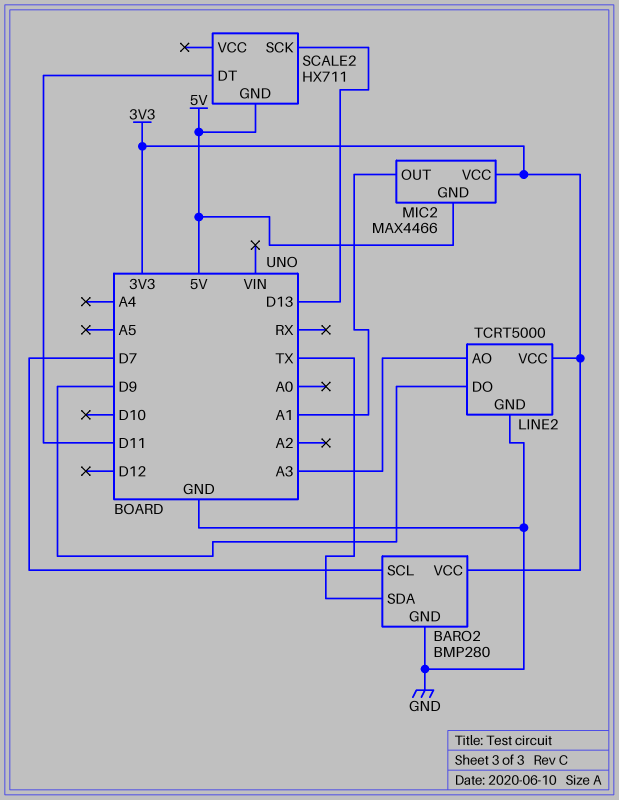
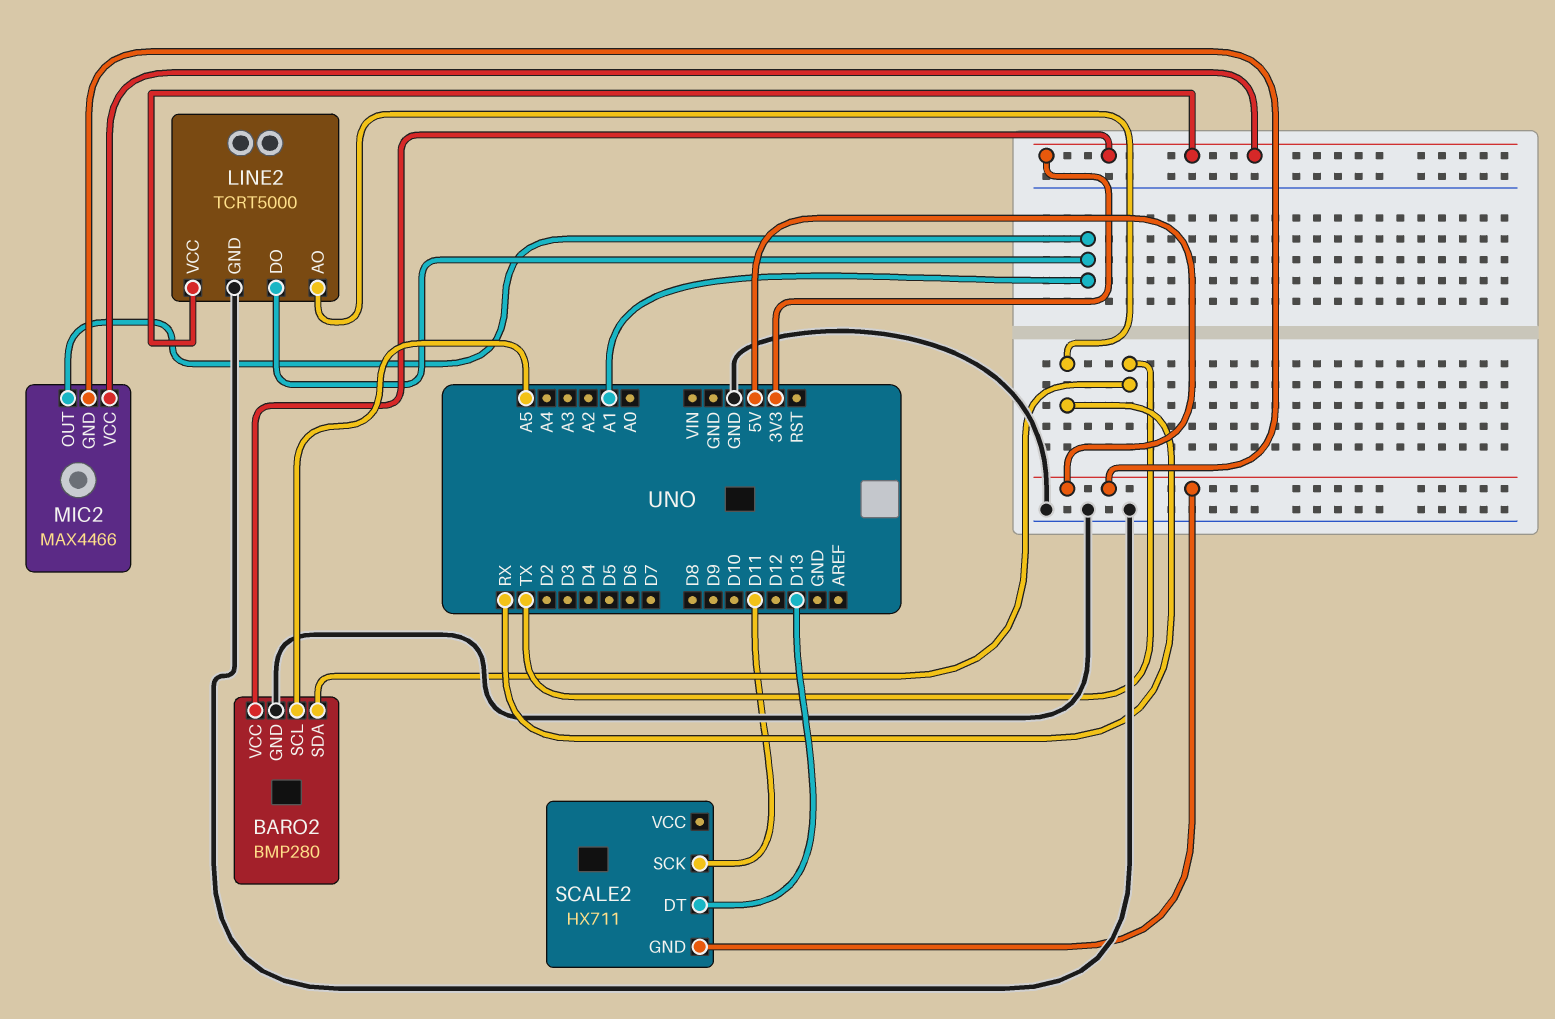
BARO2 pin SCL: D7 -> A5
LINE2 pin AO: A3 -> RX
LINE2 pin DO: D9 -> A1
SCALE2 pin DT: D11 -> D13
SCALE2 pin SCK: D13 -> D11

